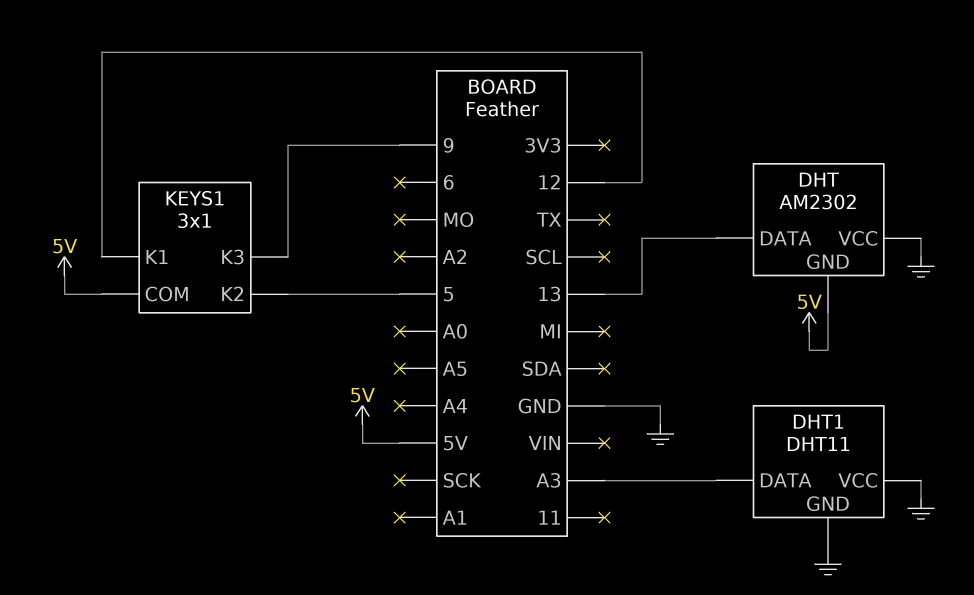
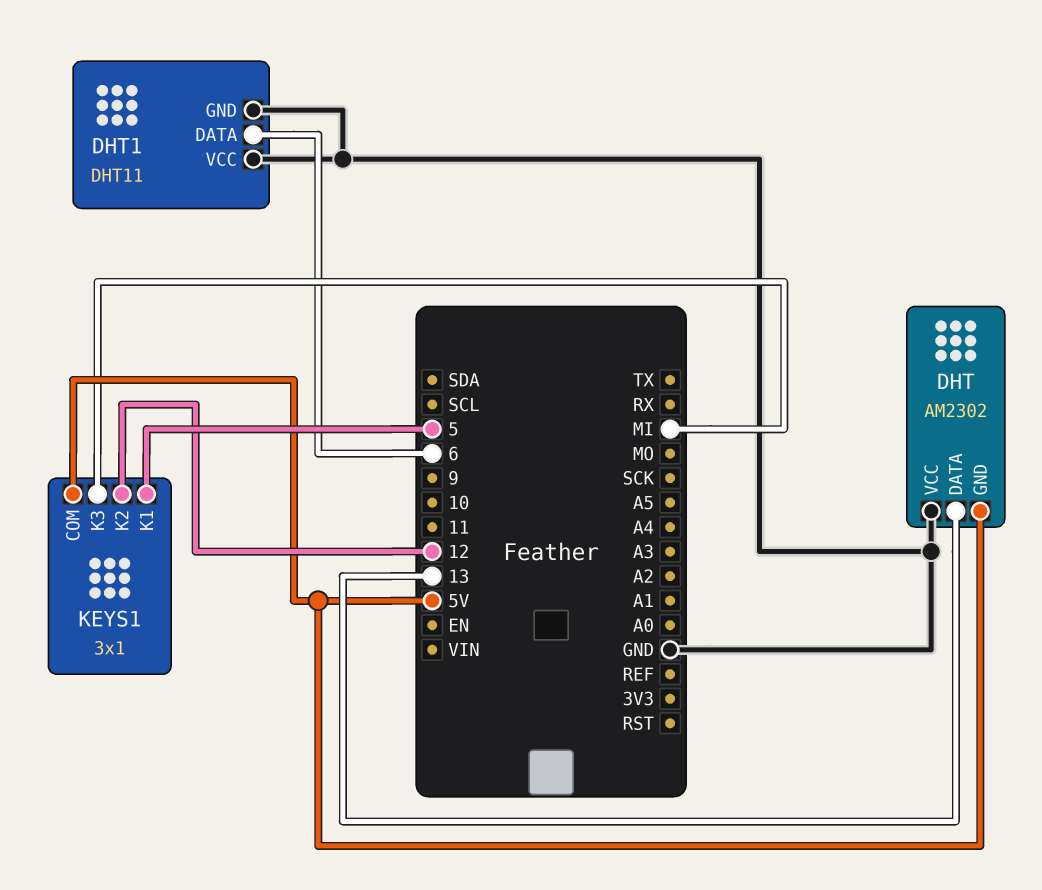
DHT1 pin DATA: A3 -> 6
KEYS1 pin K1: 12 -> 5
KEYS1 pin K2: 5 -> 12
KEYS1 pin K3: 9 -> MI

